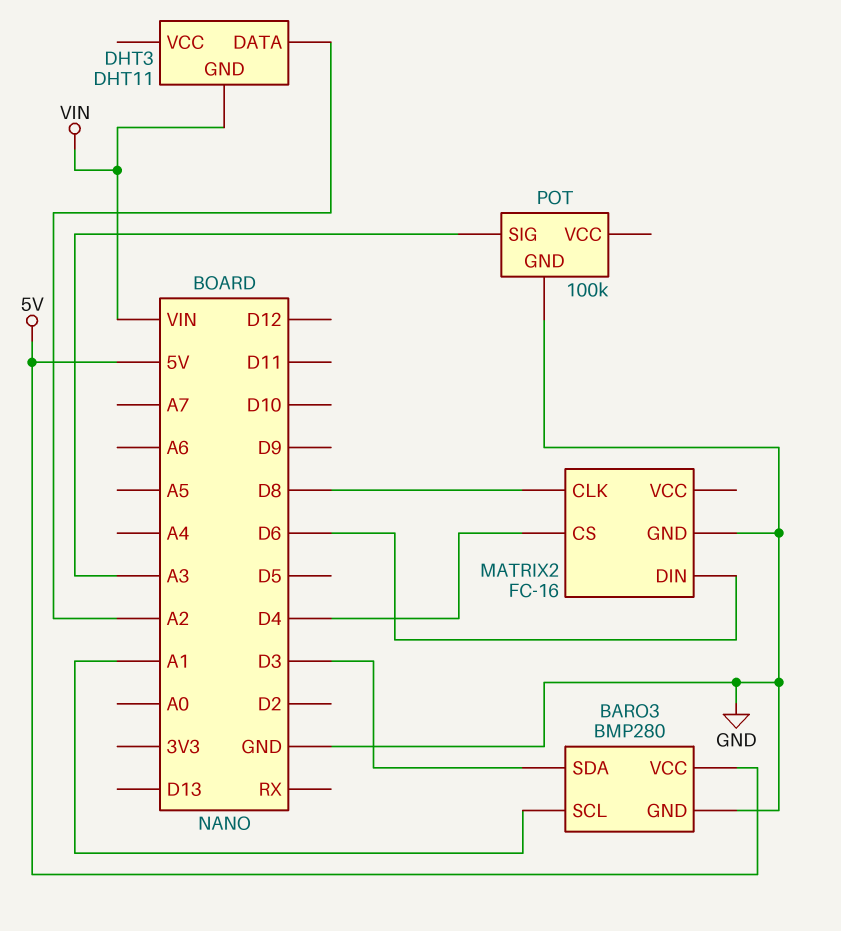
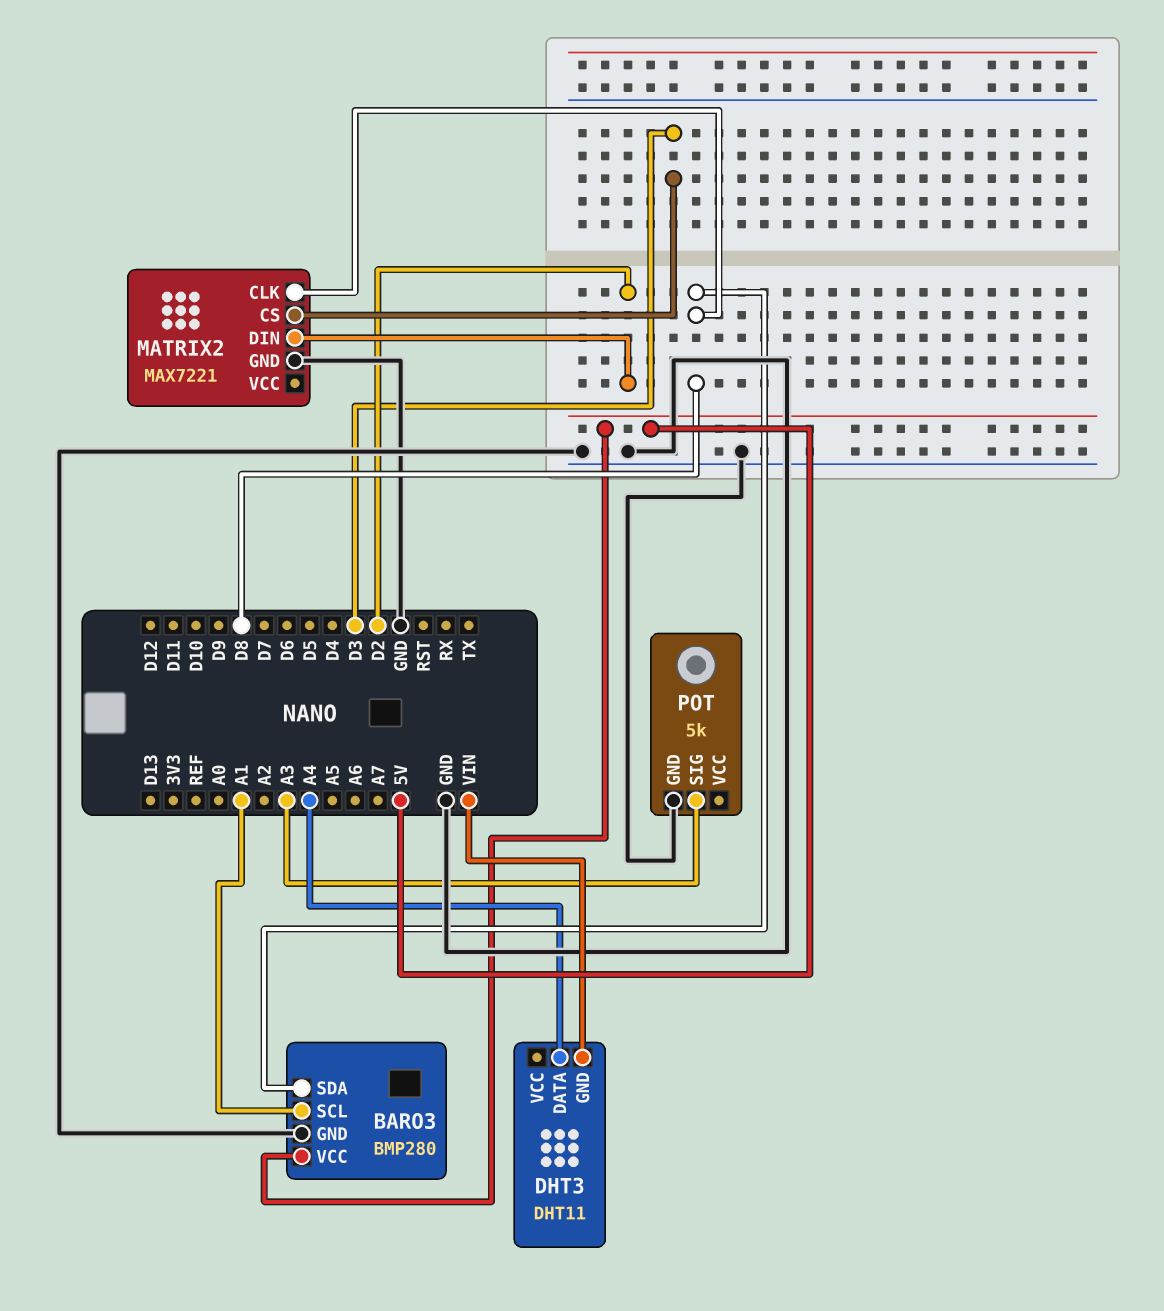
BARO3 pin SDA: D3 -> D8
DHT3 pin DATA: A2 -> A4
MATRIX2: FC-16 -> MAX7221
MATRIX2 pin CS: D4 -> D3
MATRIX2 pin DIN: D6 -> D2
POT: 100k -> 5k

